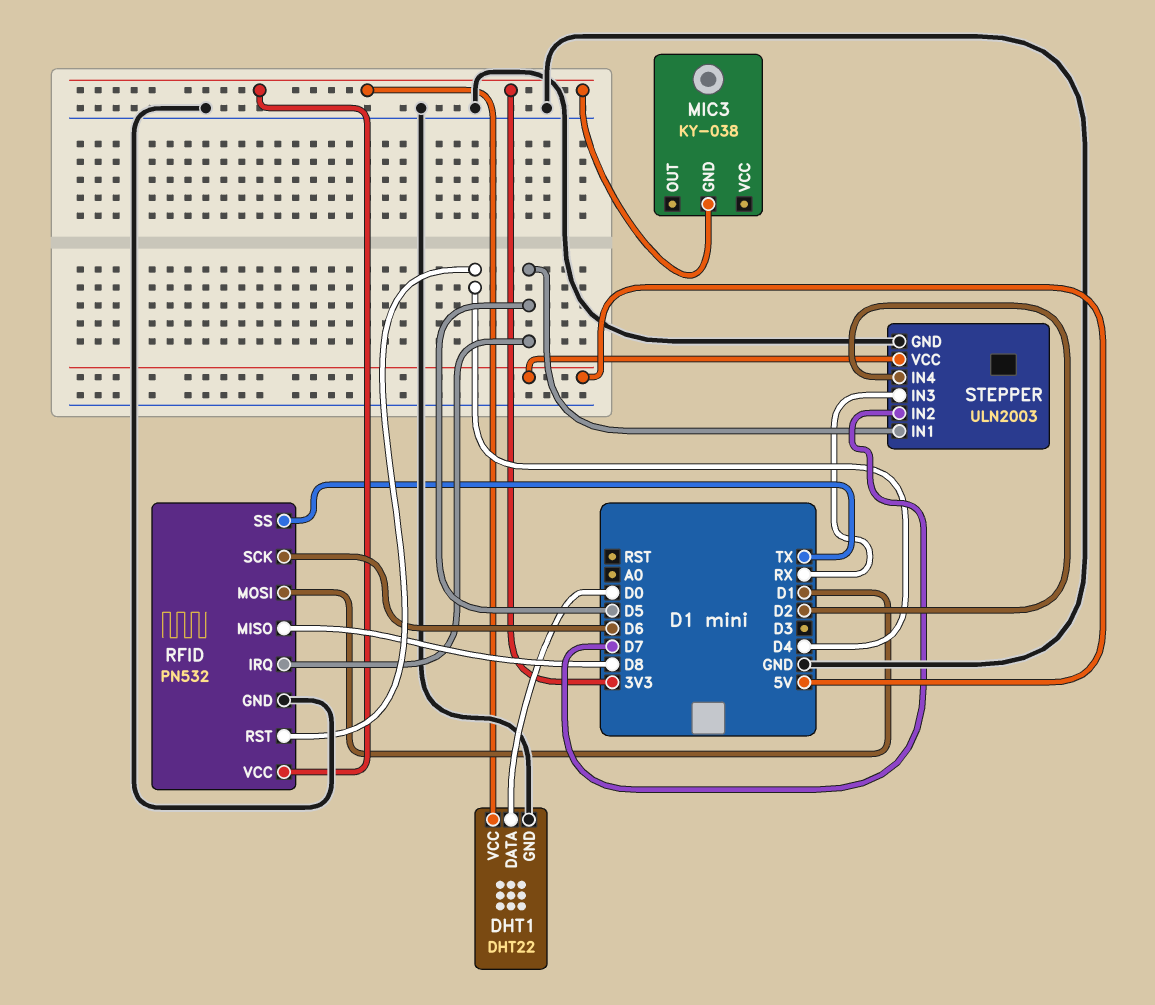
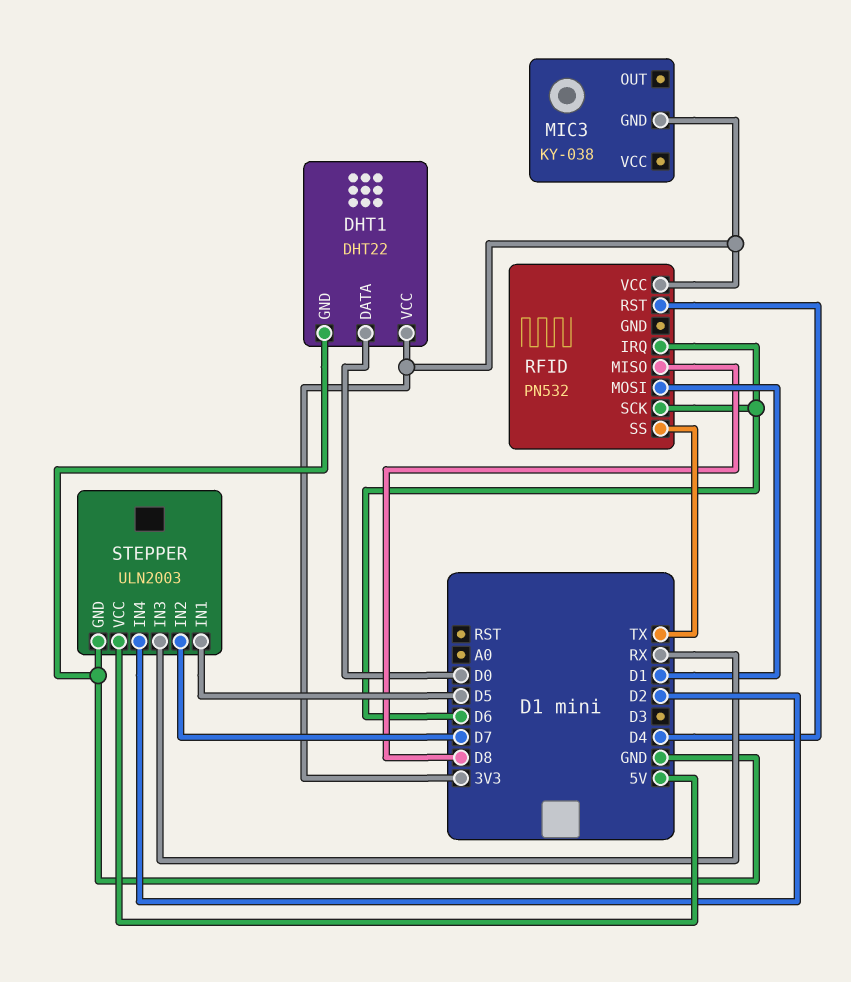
RFID pin GND: GND -> none
RFID pin IRQ: D5 -> D6

